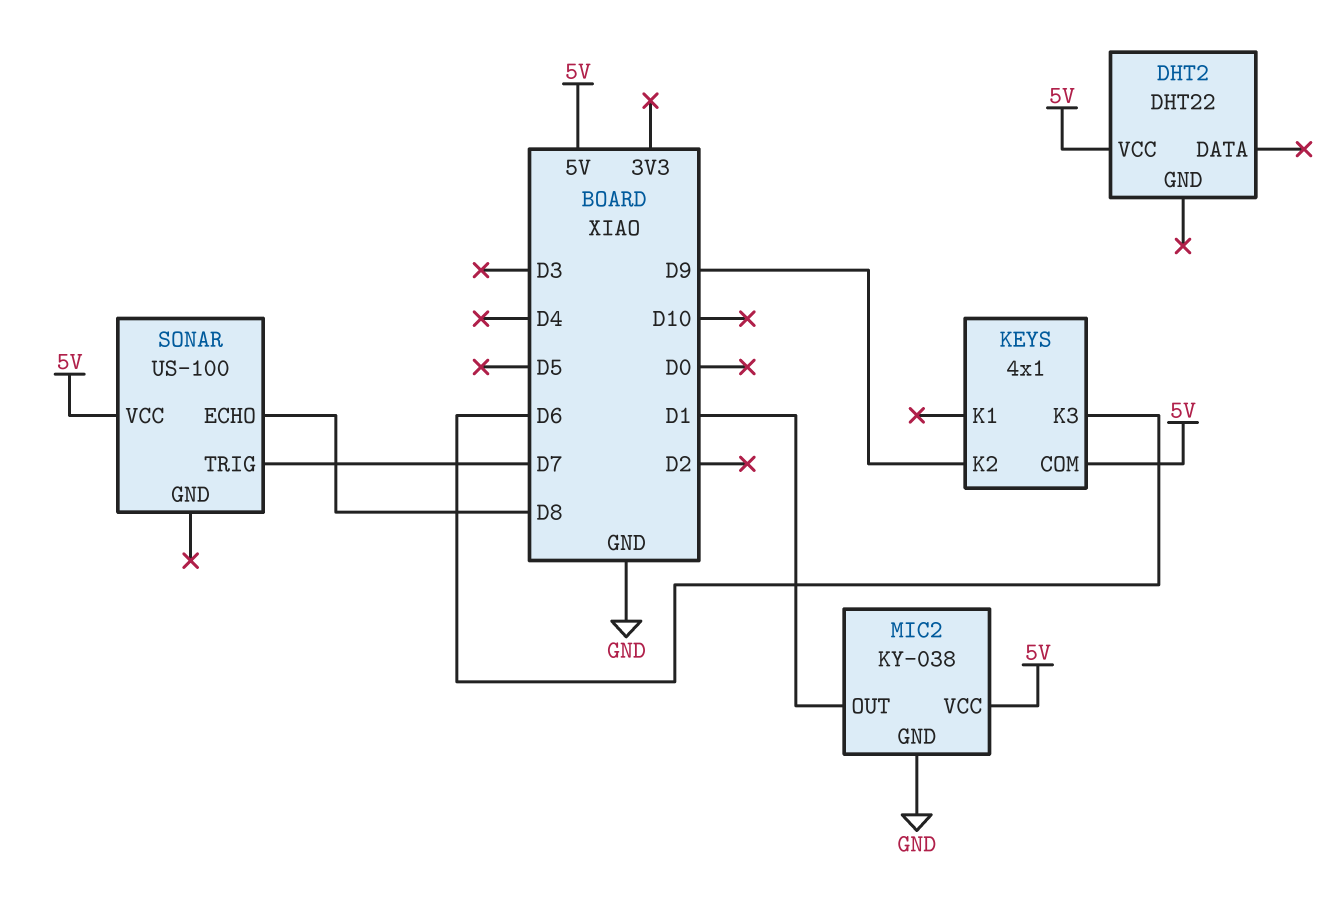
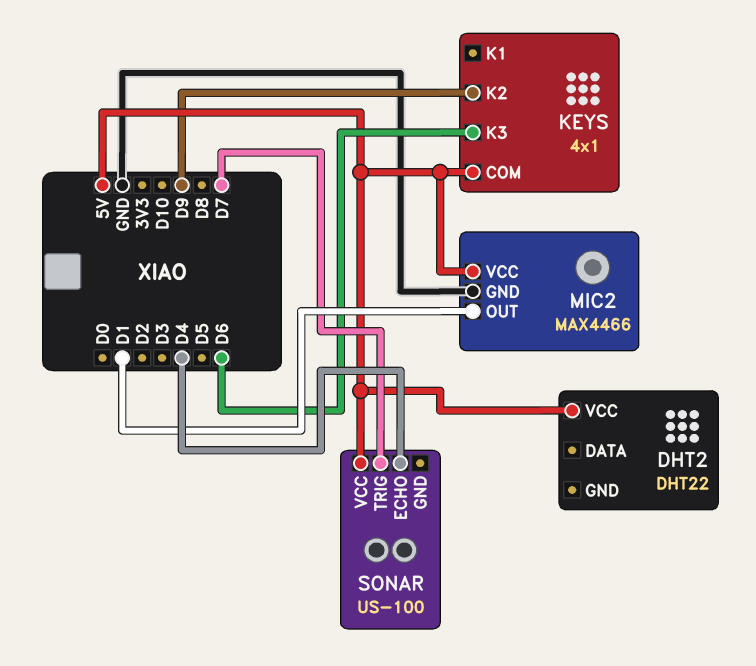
MIC2: KY-038 -> MAX4466
SONAR pin ECHO: D8 -> D4

